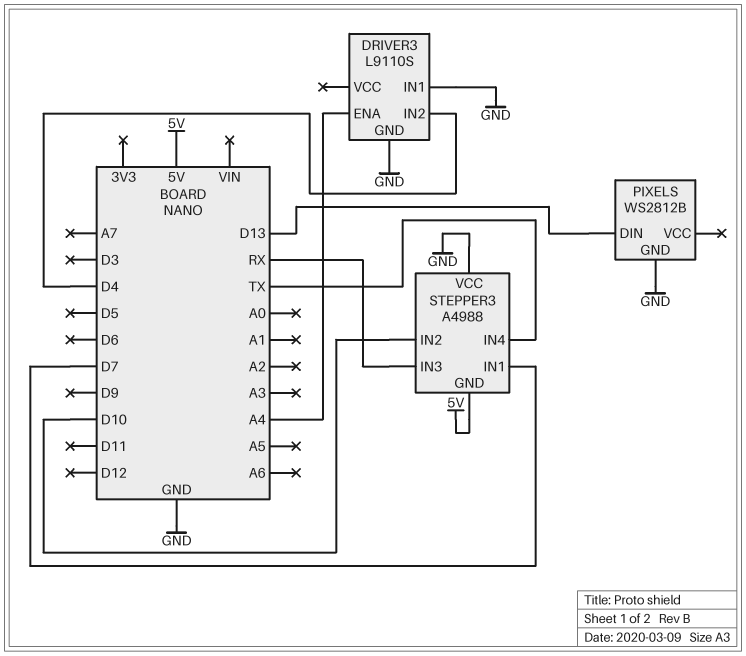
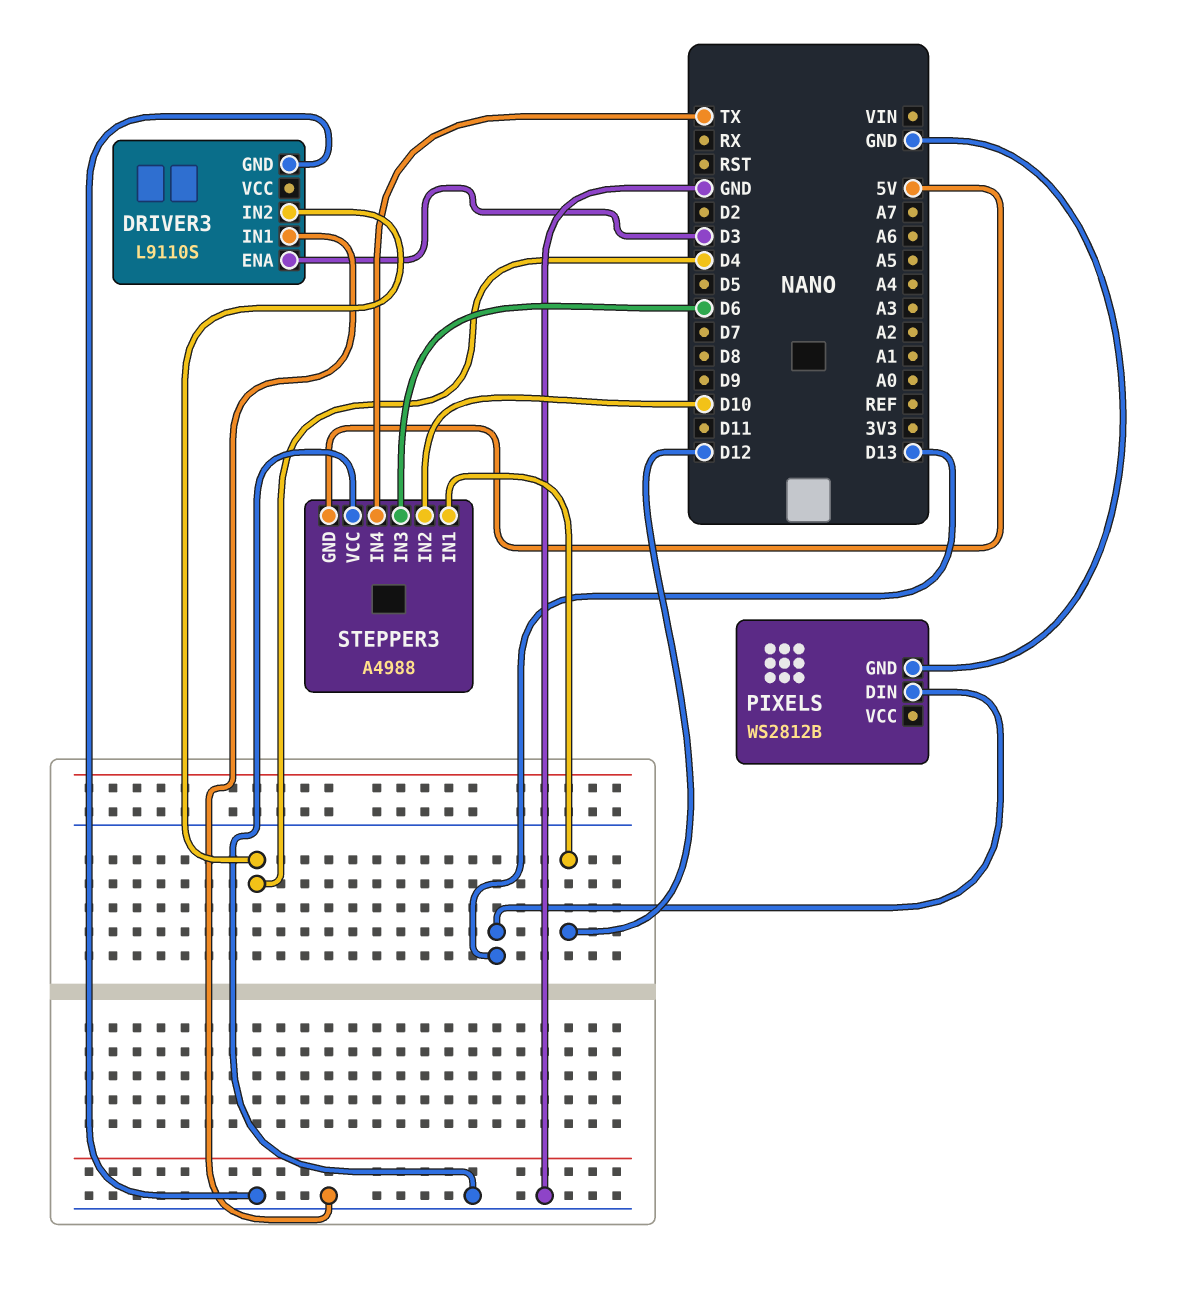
DRIVER3 pin ENA: A4 -> D3
STEPPER3 pin IN1: D7 -> D12
STEPPER3 pin IN3: RX -> D6

